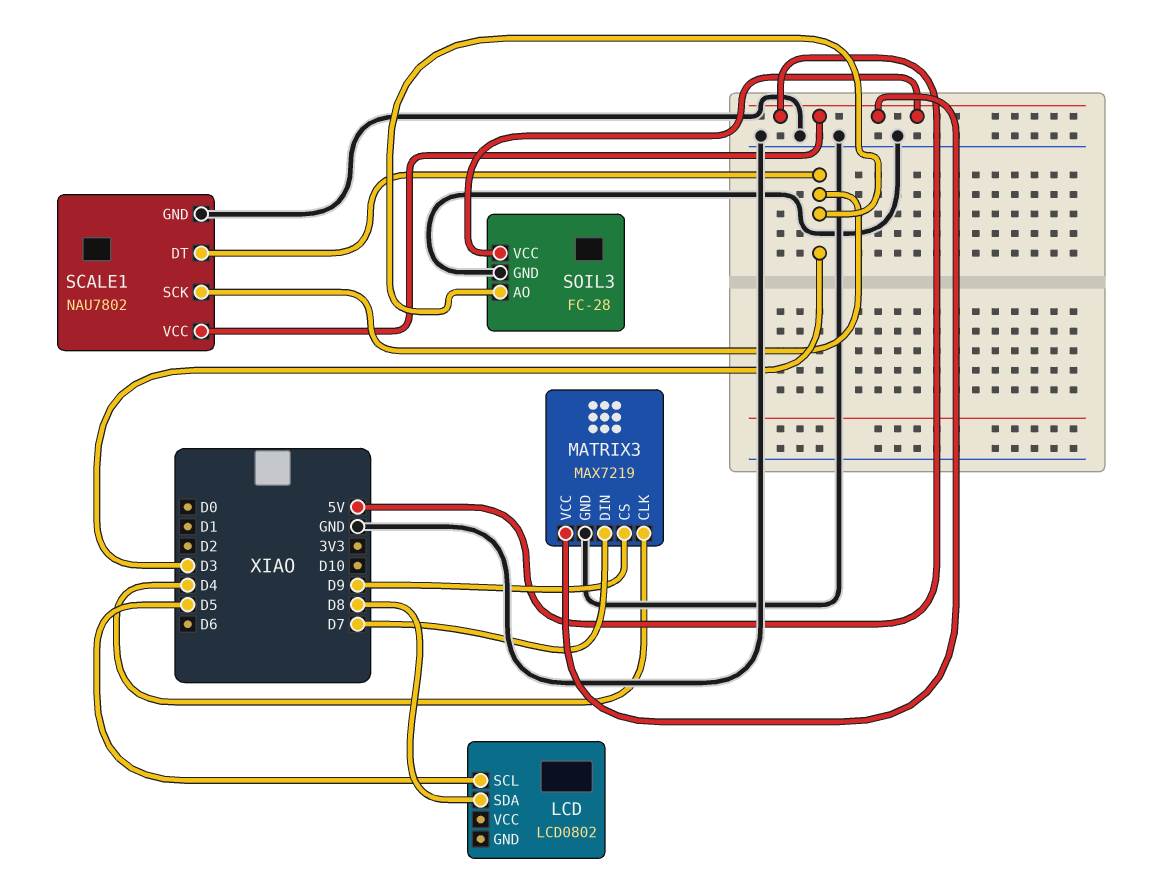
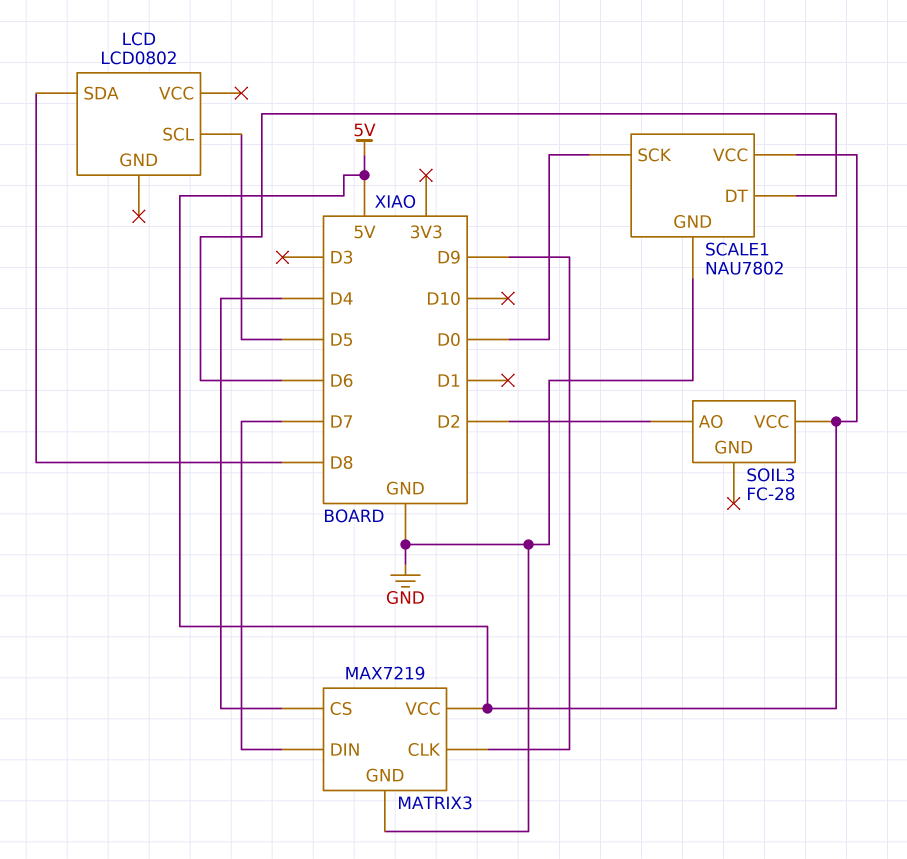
MATRIX3 pin CLK: D4 -> D9
MATRIX3 pin CS: D9 -> D4
SCALE1 pin DT: D3 -> D6
SCALE1 pin SCK: D3 -> D0
SOIL3 pin AO: D3 -> D2
SOIL3 pin GND: GND -> none

